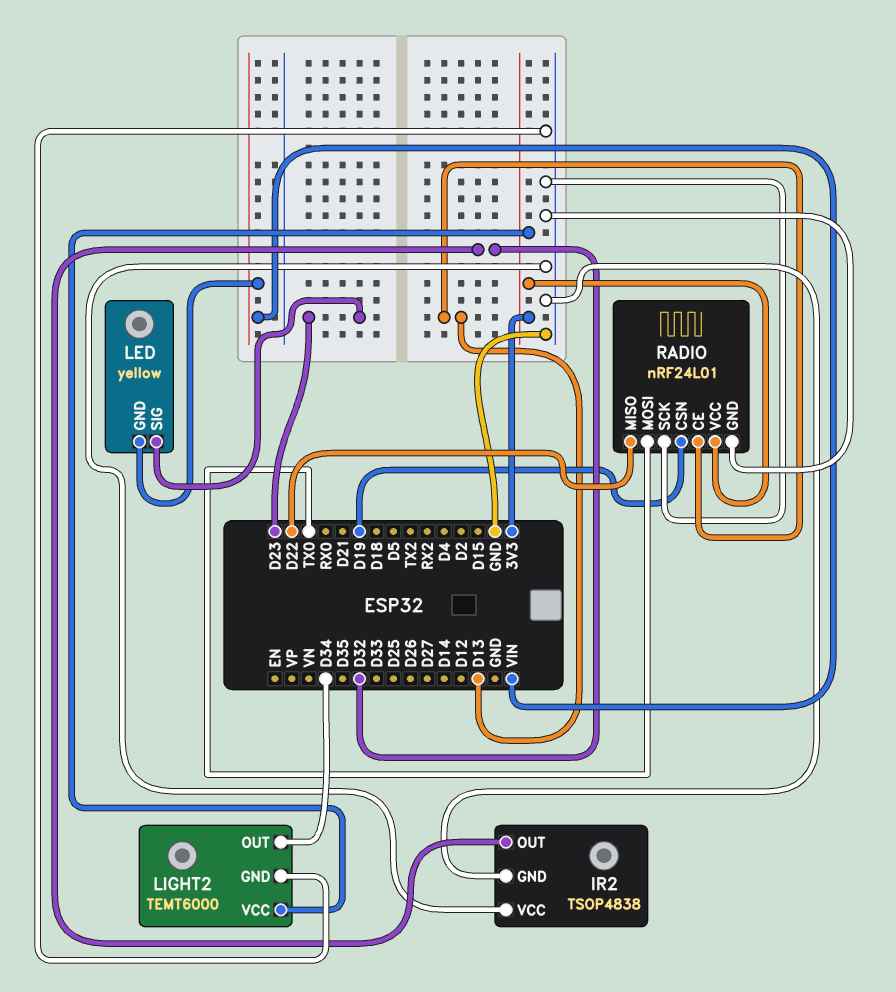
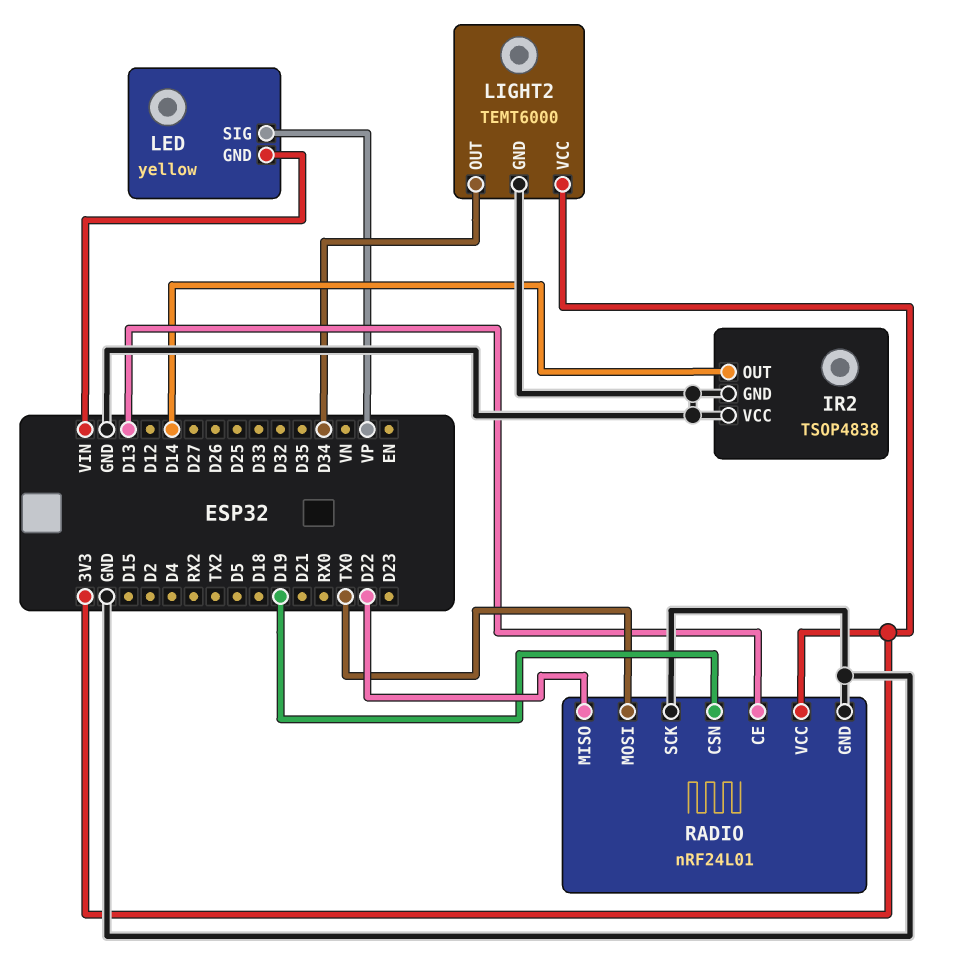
IR2 pin OUT: D32 -> D14
LED pin SIG: D23 -> VP

